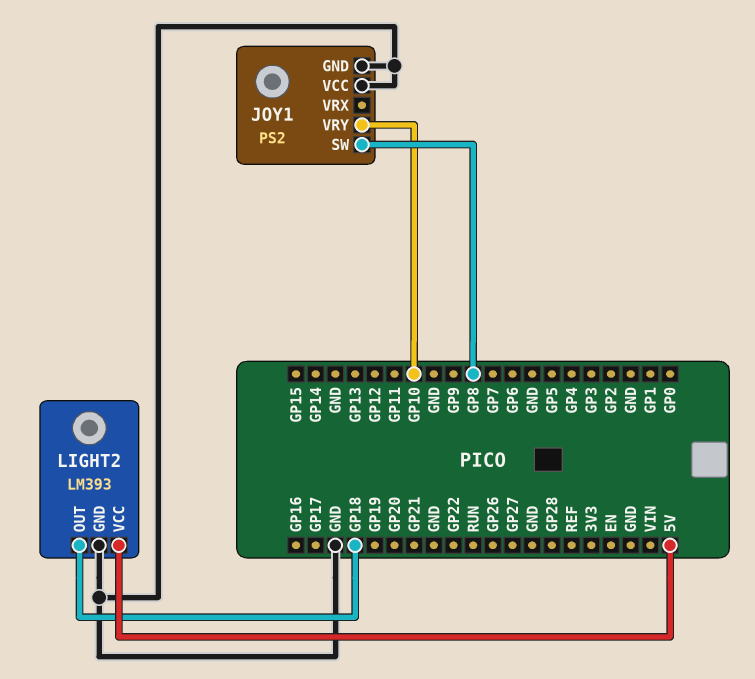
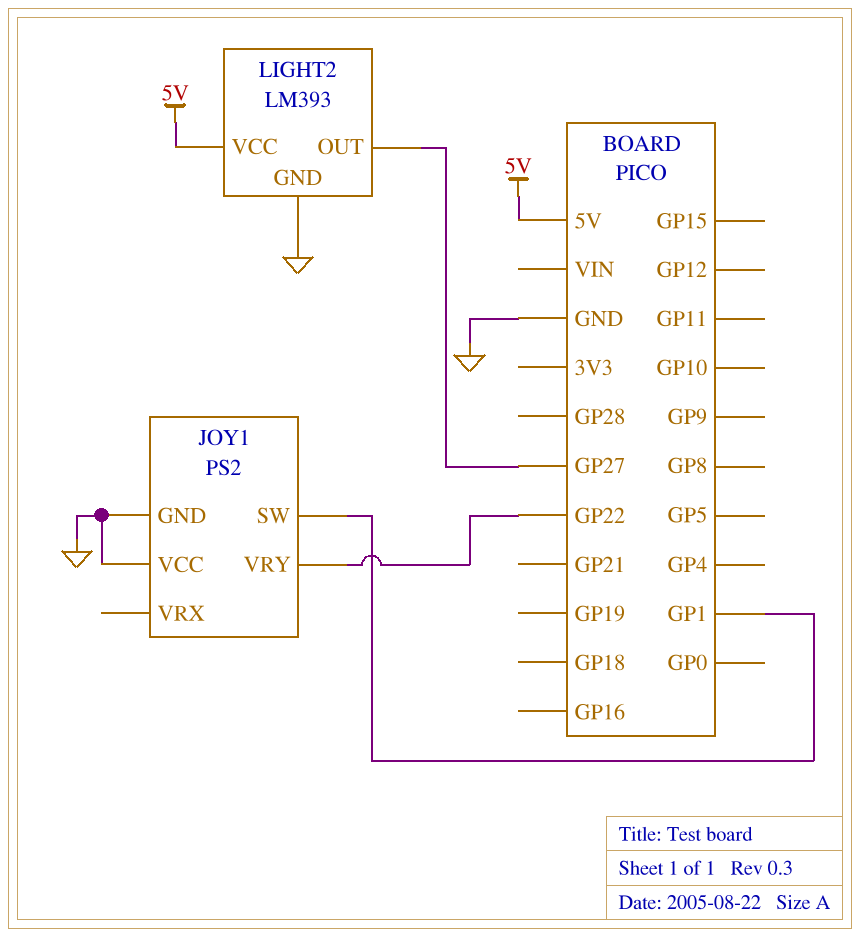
JOY1 pin SW: GP8 -> GP1
JOY1 pin VRY: GP10 -> GP22
LIGHT2 pin OUT: GP18 -> GP27

